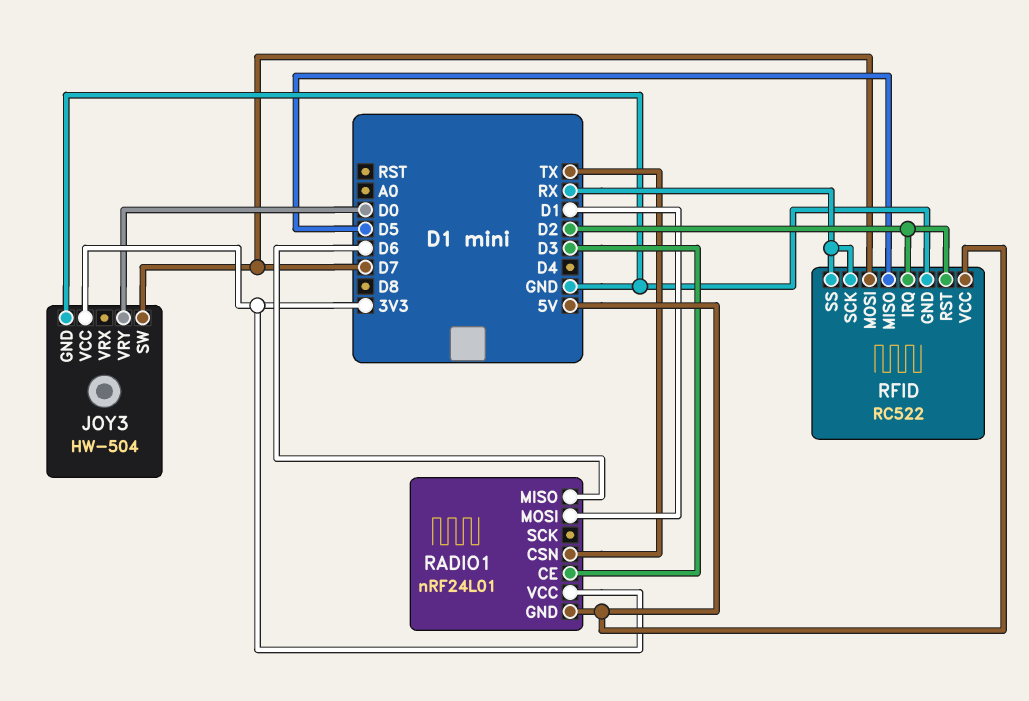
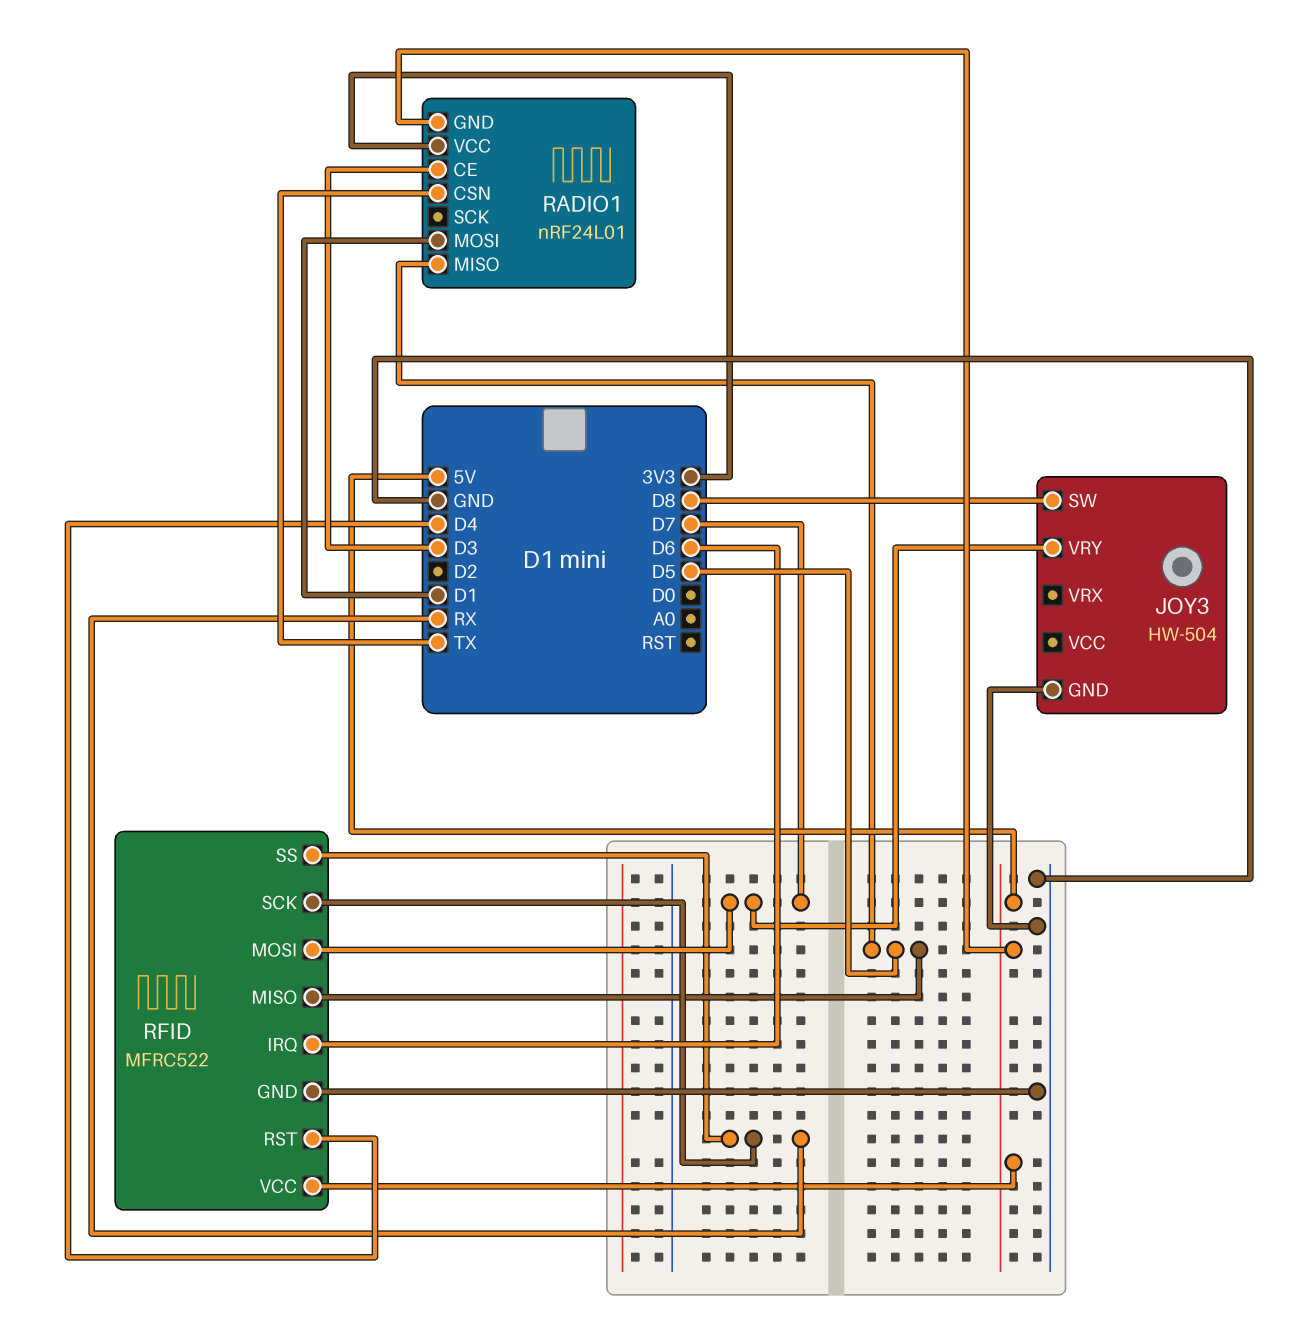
JOY3 pin SW: D7 -> D8
JOY3 pin VCC: 3V3 -> none
JOY3 pin VRY: D0 -> D7
RADIO1 pin MISO: D6 -> D5
RFID: RC522 -> MFRC522
RFID pin IRQ: D2 -> D6
RFID pin RST: D2 -> D4

